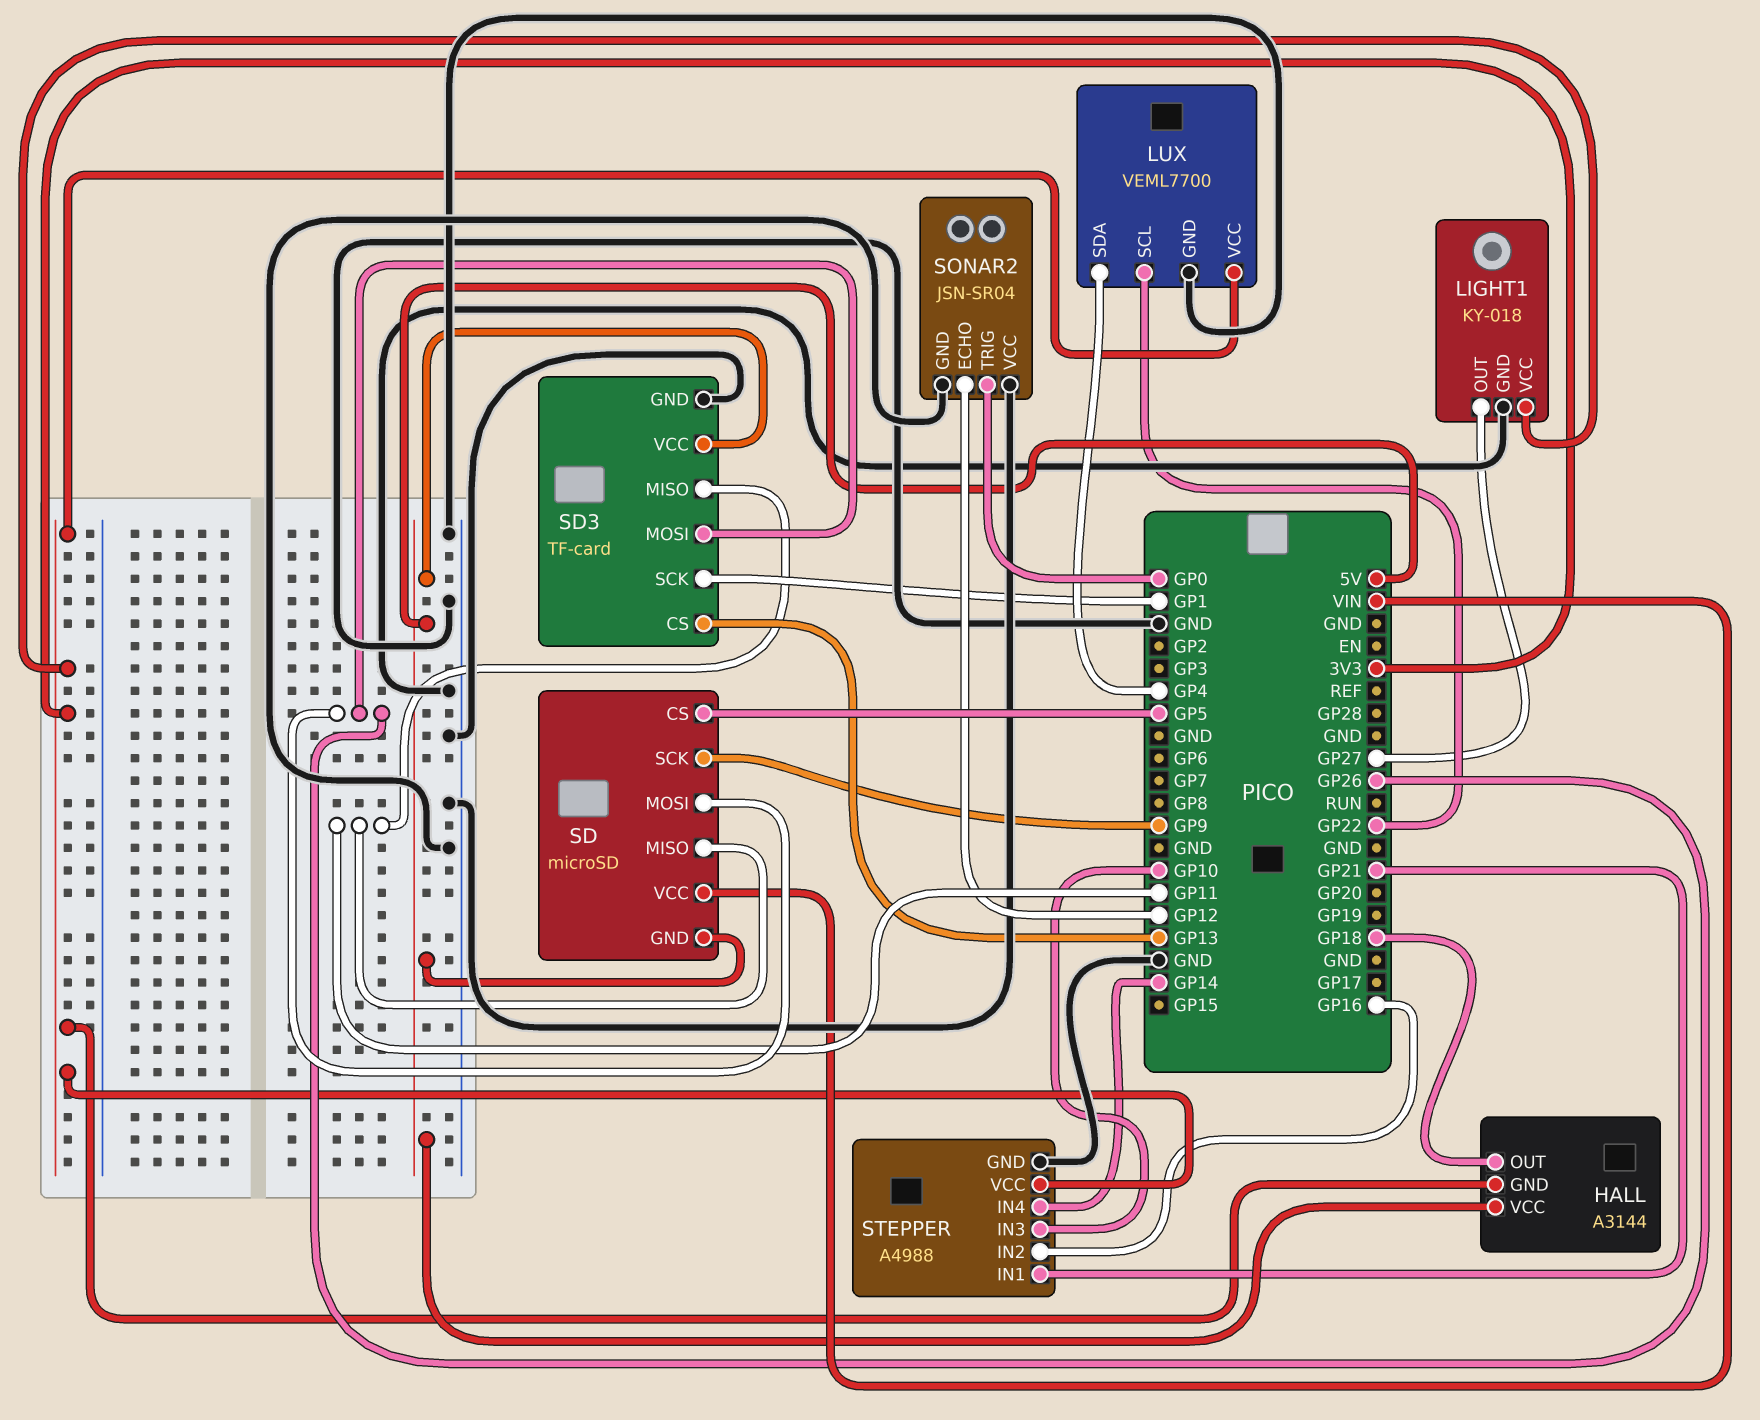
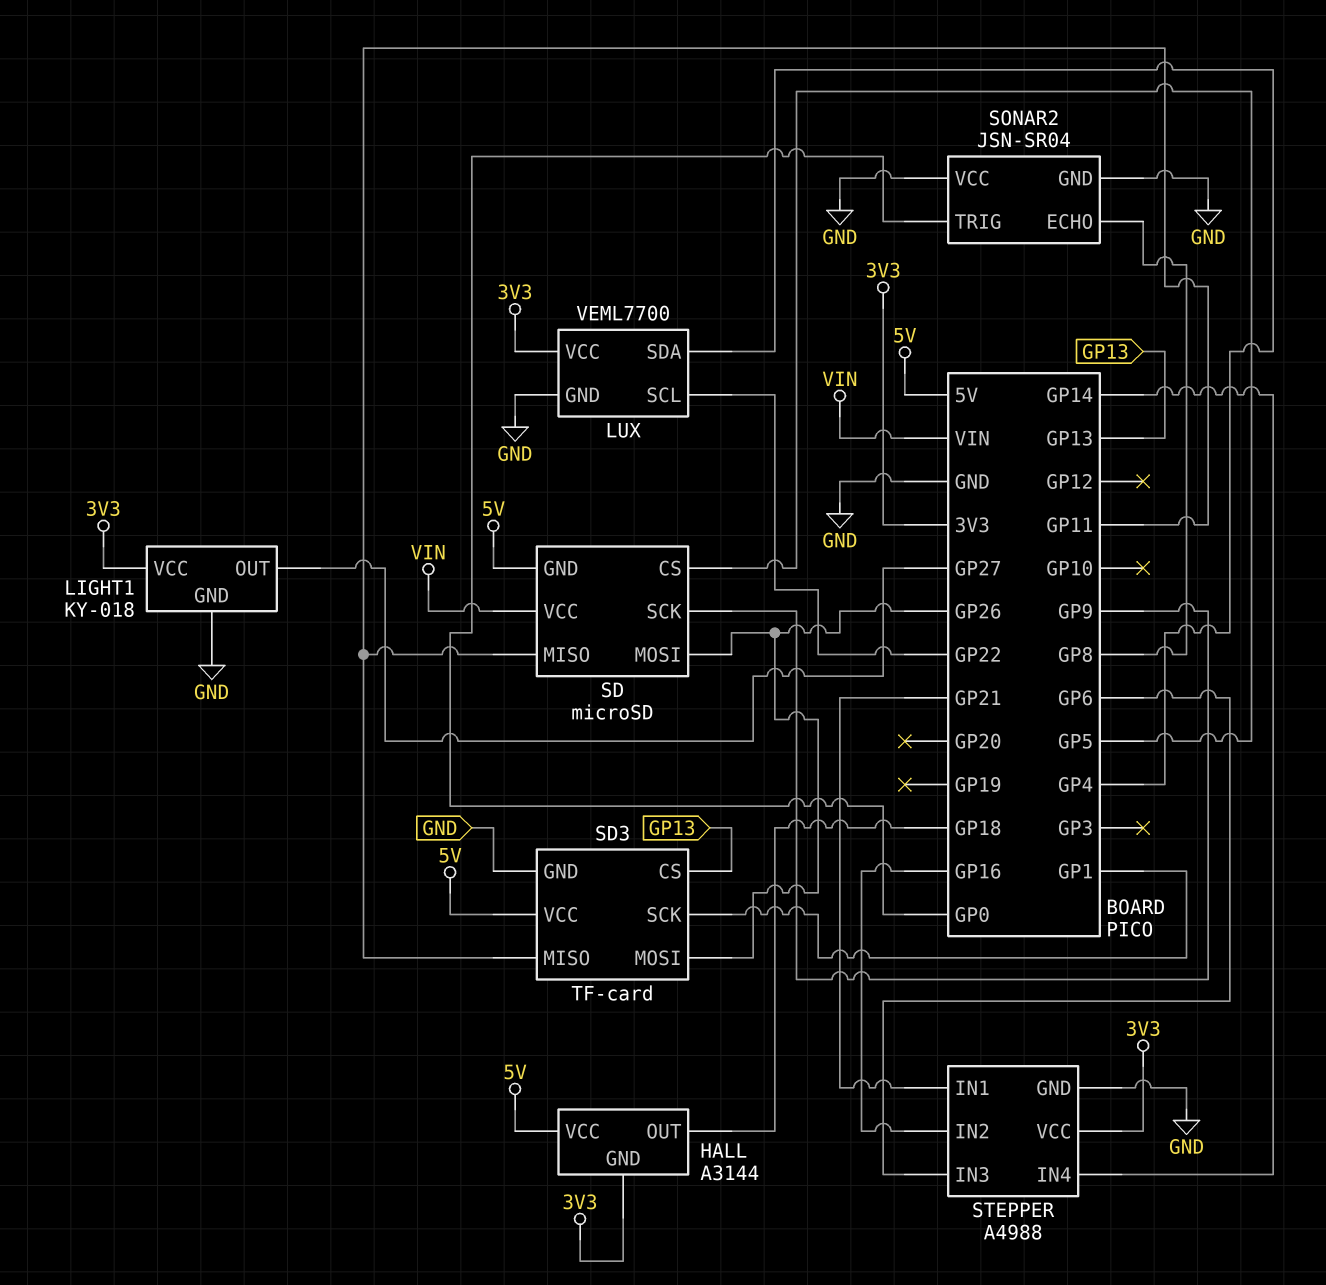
SONAR2 pin ECHO: GP12 -> GP8
STEPPER pin IN3: GP10 -> GP6

